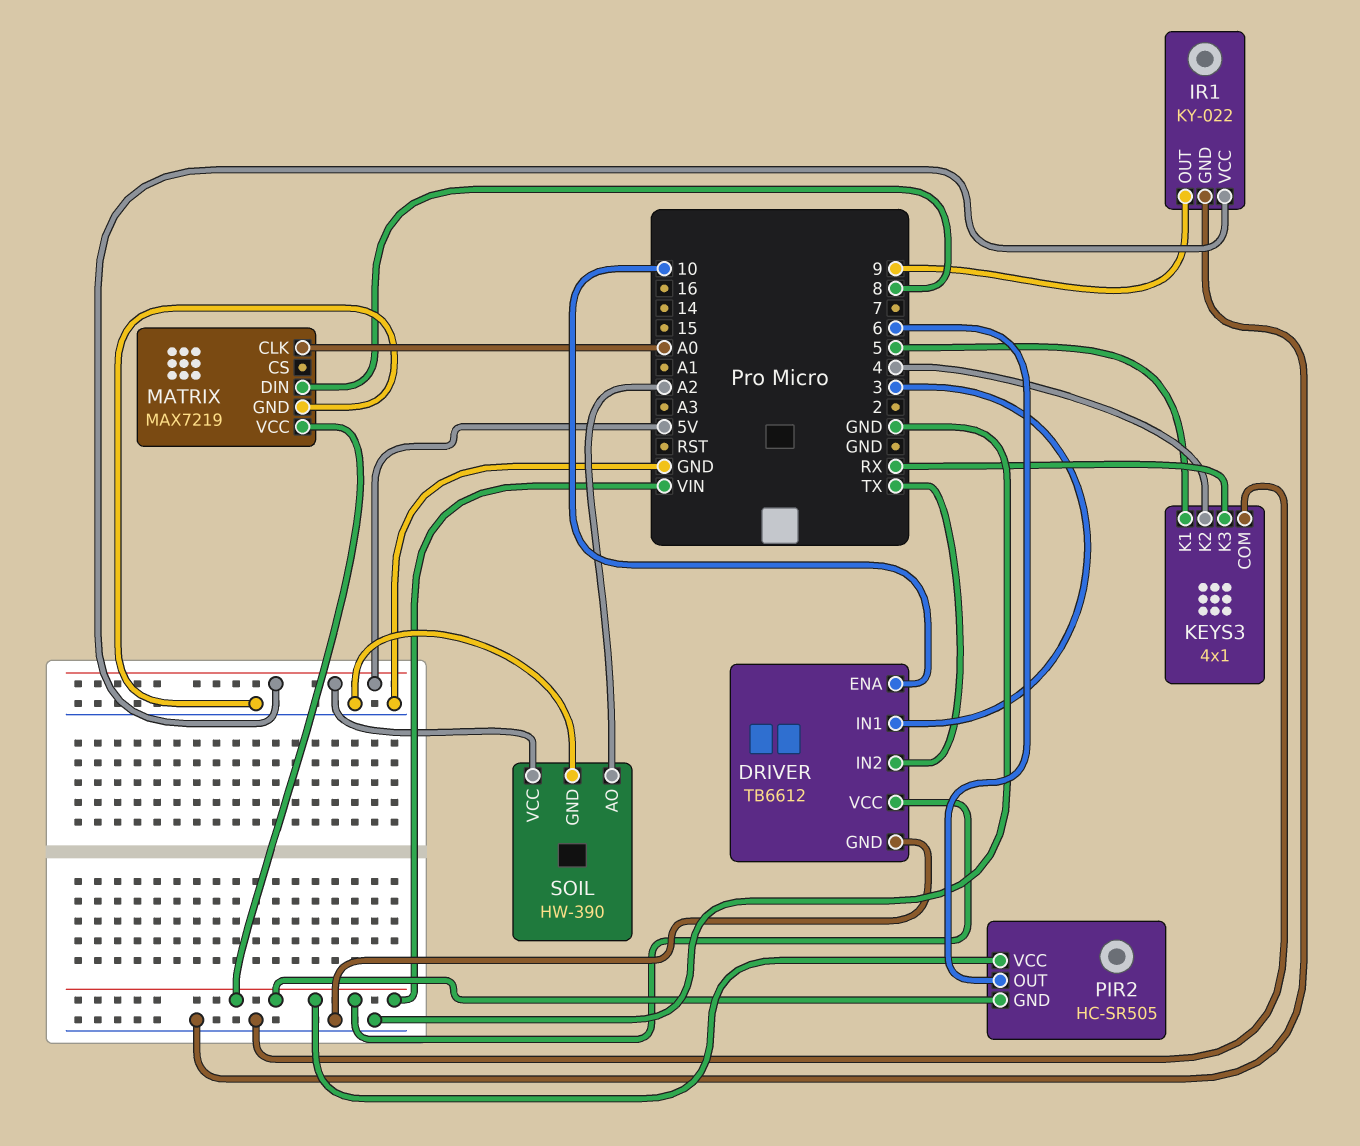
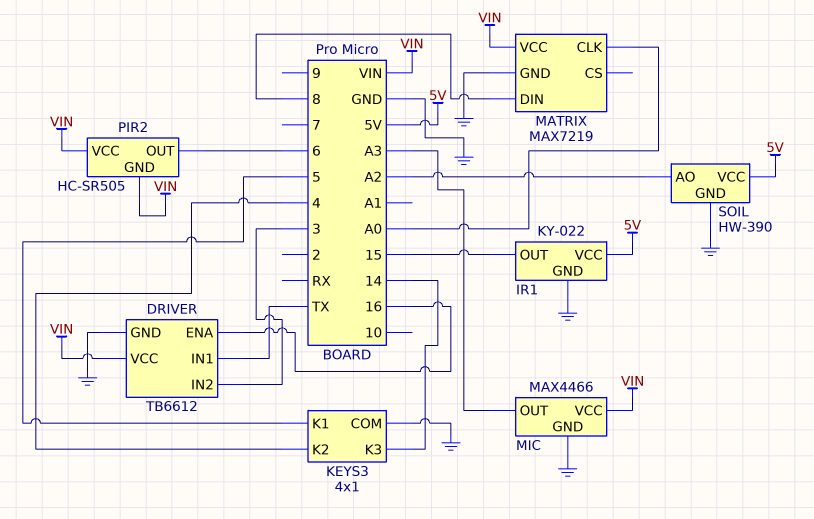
DRIVER pin ENA: 10 -> 16
DRIVER pin IN1: 3 -> TX
DRIVER pin IN2: TX -> 3
IR1 pin OUT: 9 -> 15
KEYS3 pin K3: RX -> 14
MIC: none -> MAX4466
MIC pin GND: none -> GND
MIC pin OUT: none -> A3
MIC pin VCC: none -> VIN

